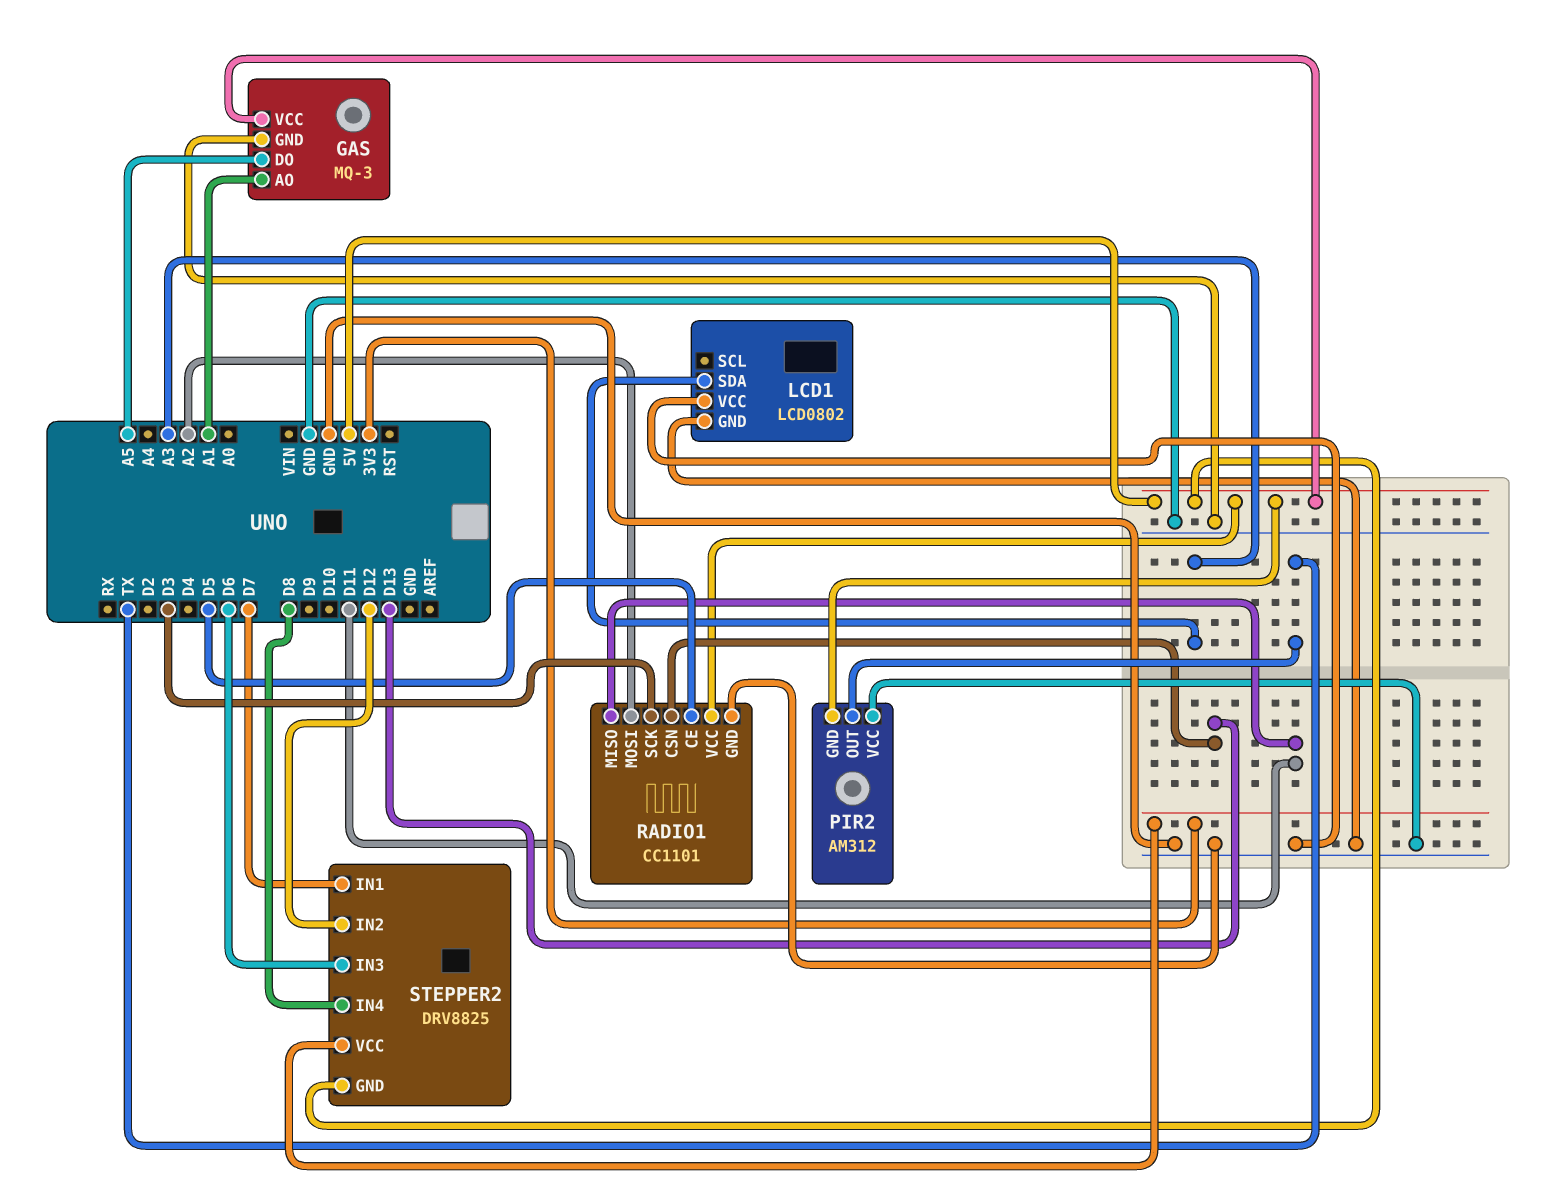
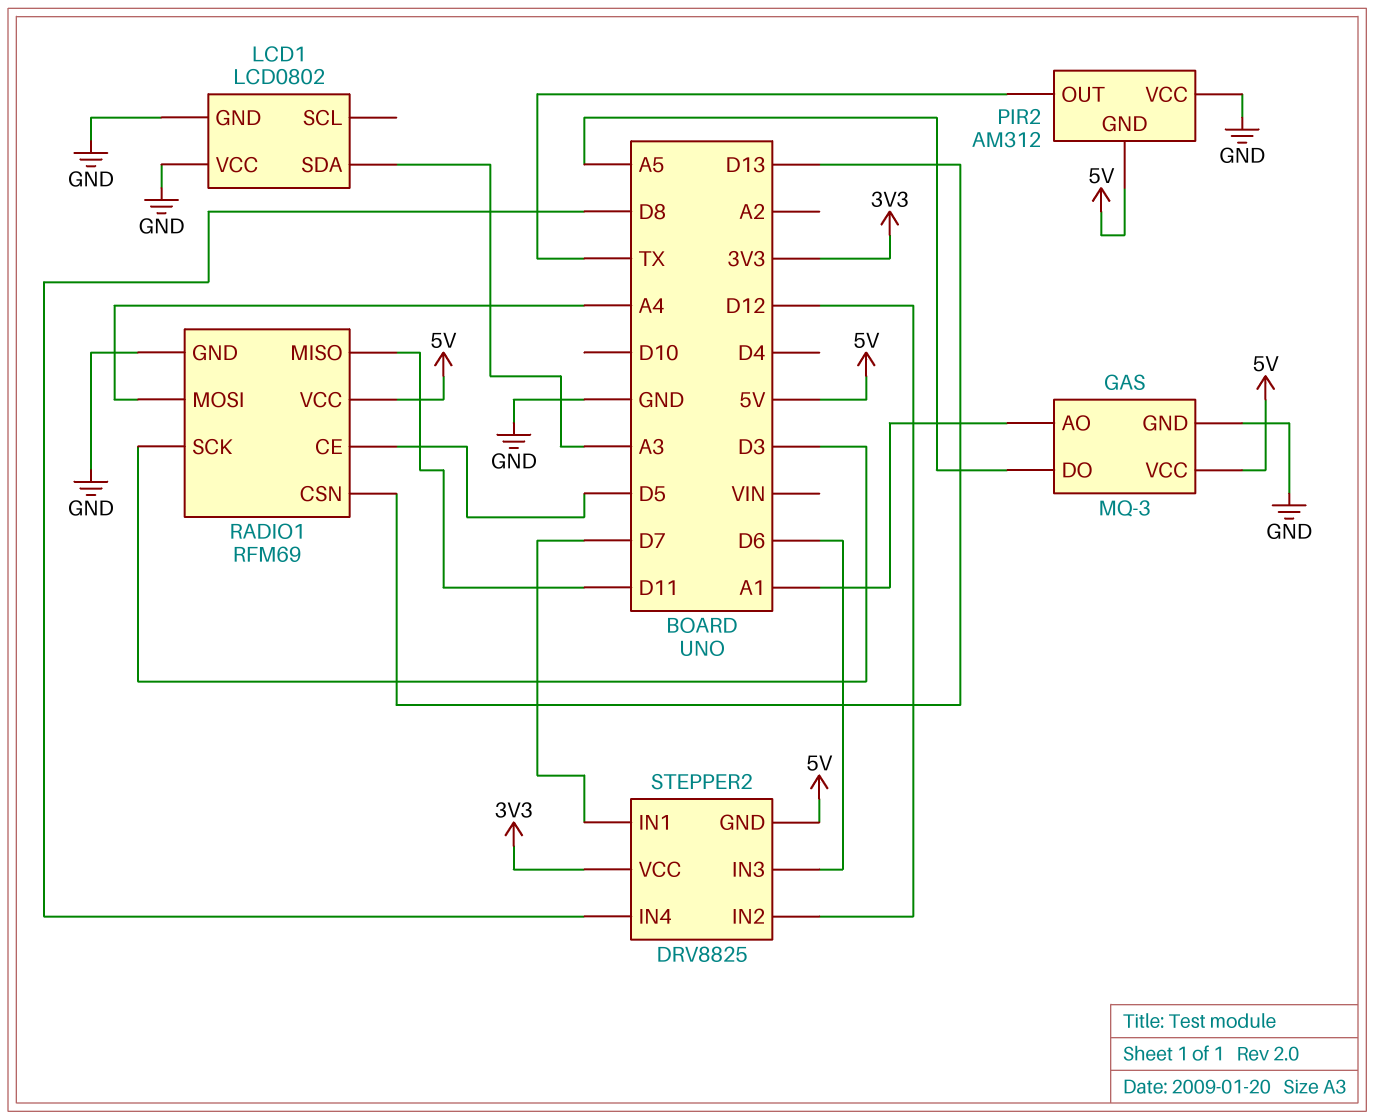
RADIO1: CC1101 -> RFM69
RADIO1 pin MOSI: A2 -> A4

